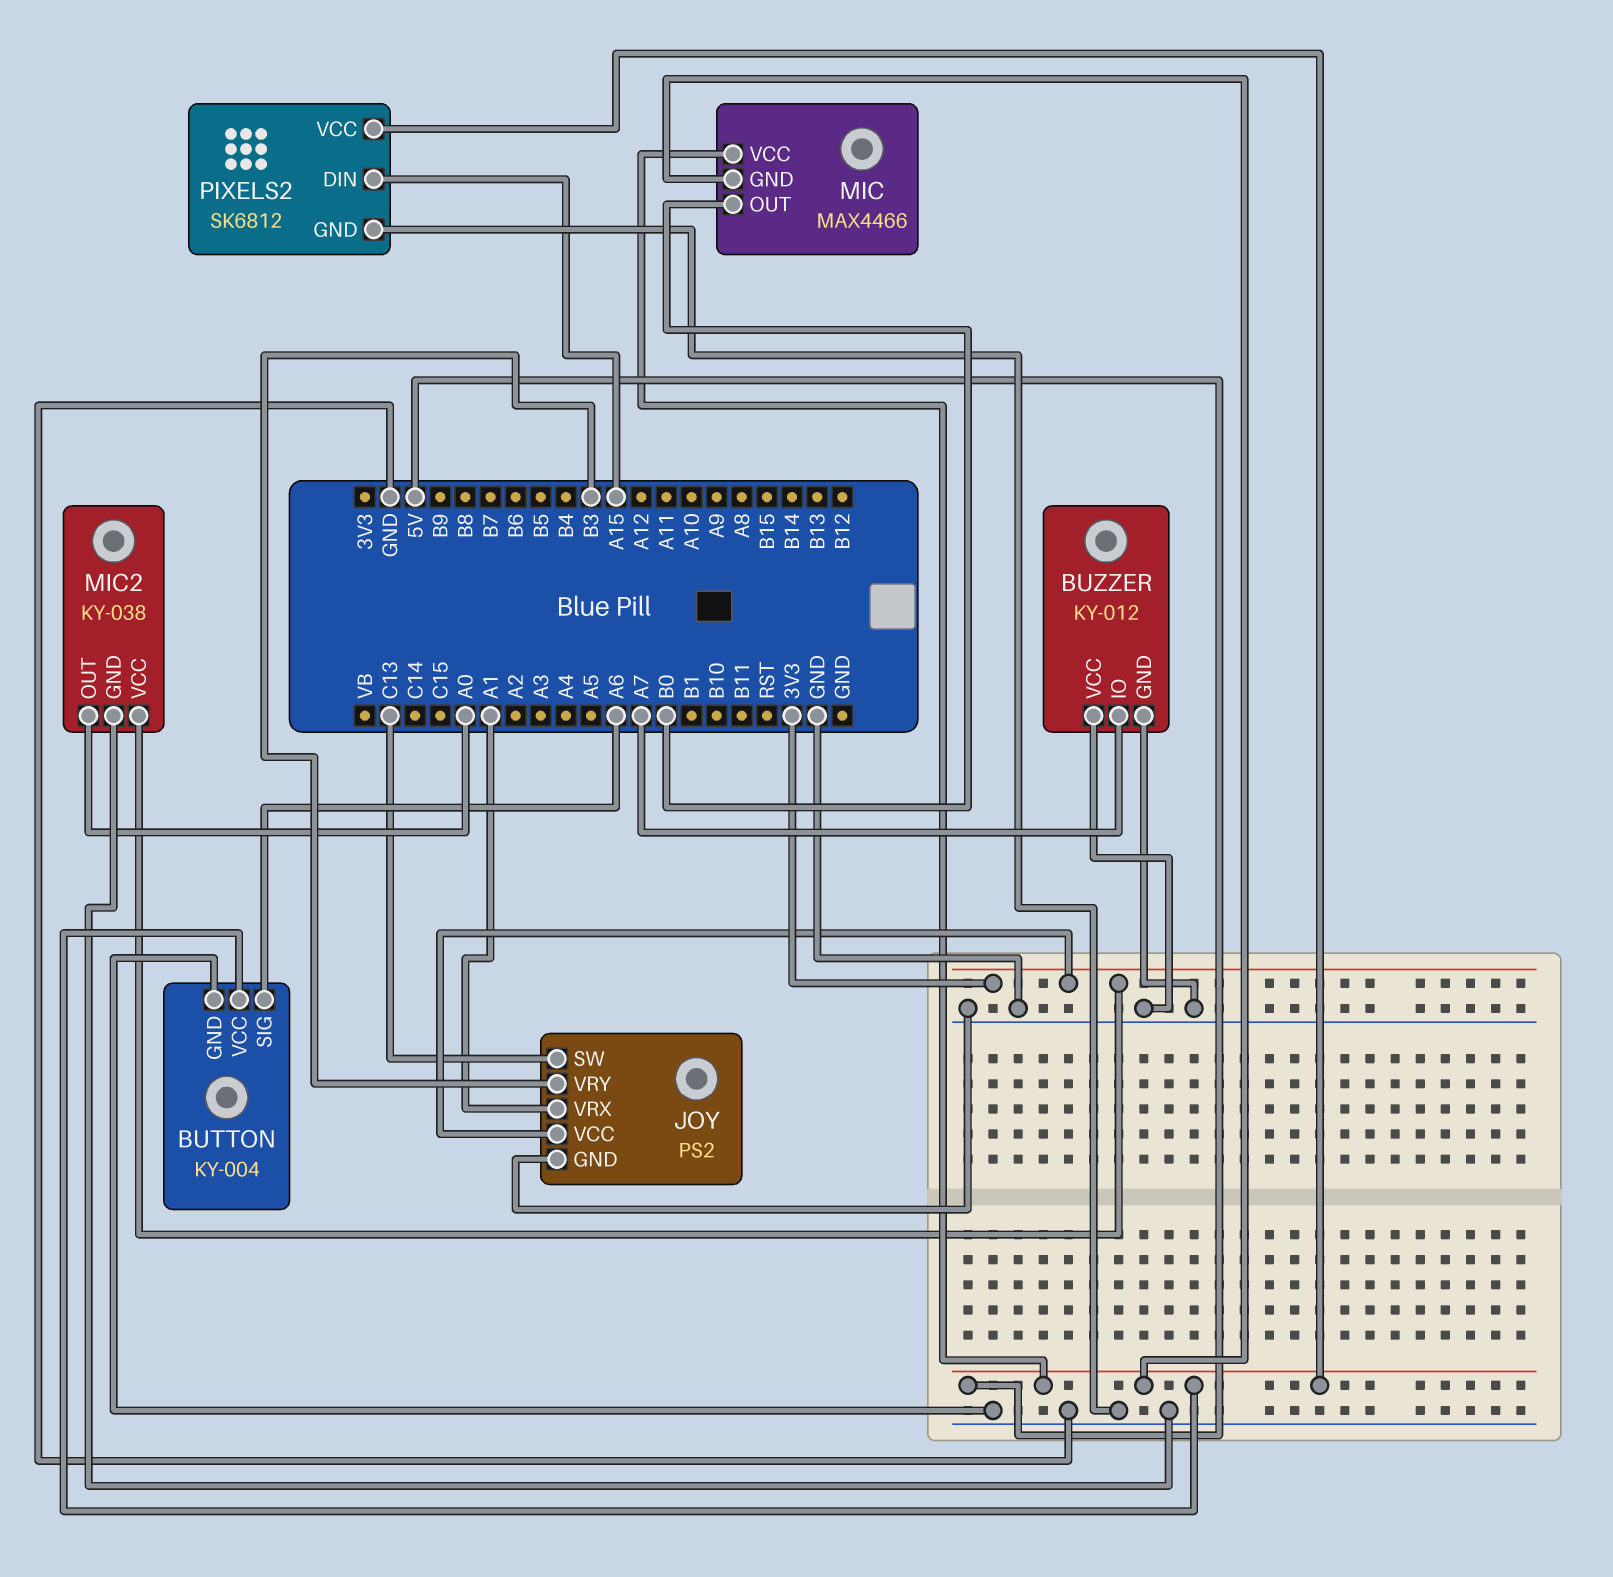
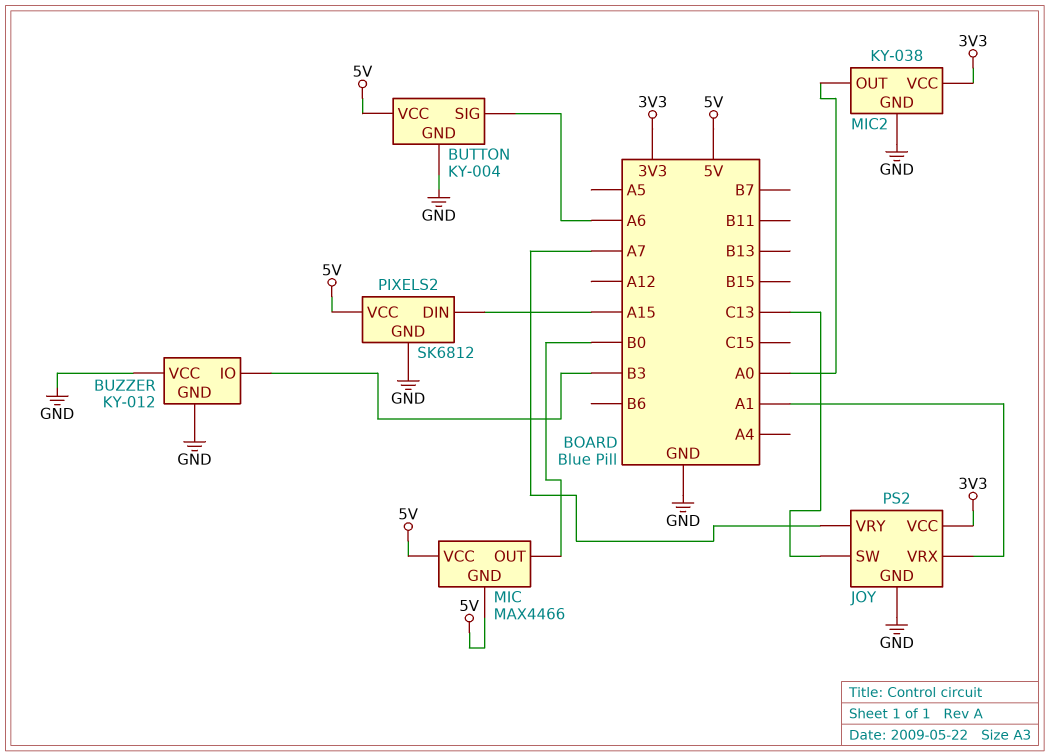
BUZZER pin IO: A7 -> B3
JOY pin VRY: B3 -> A7

